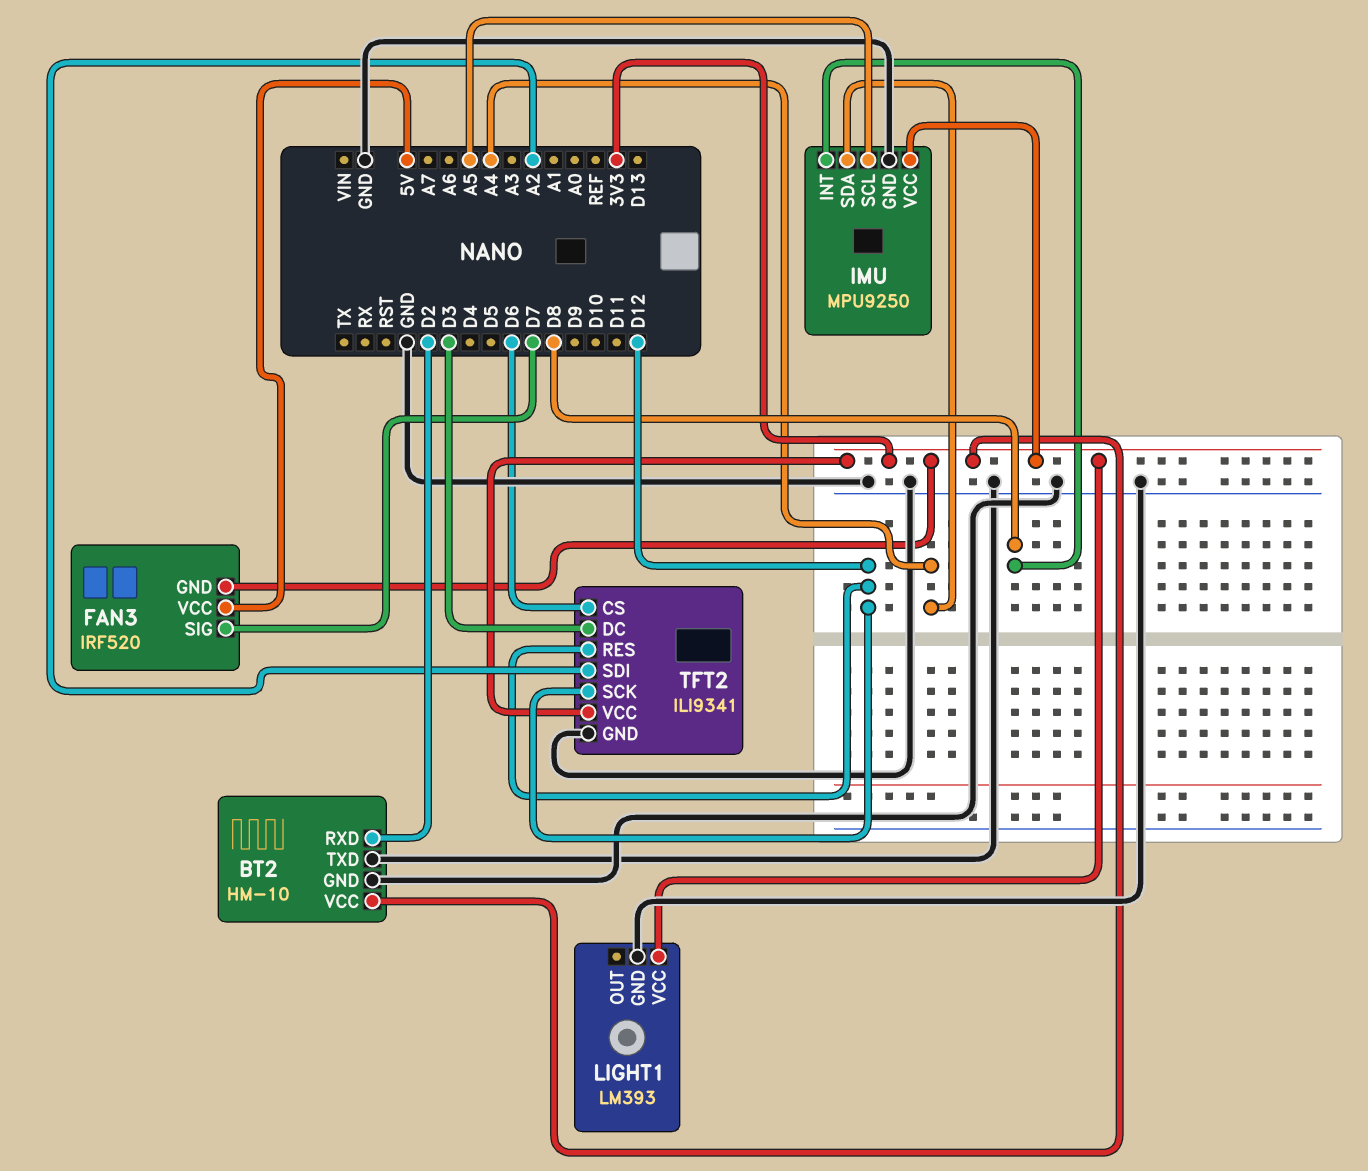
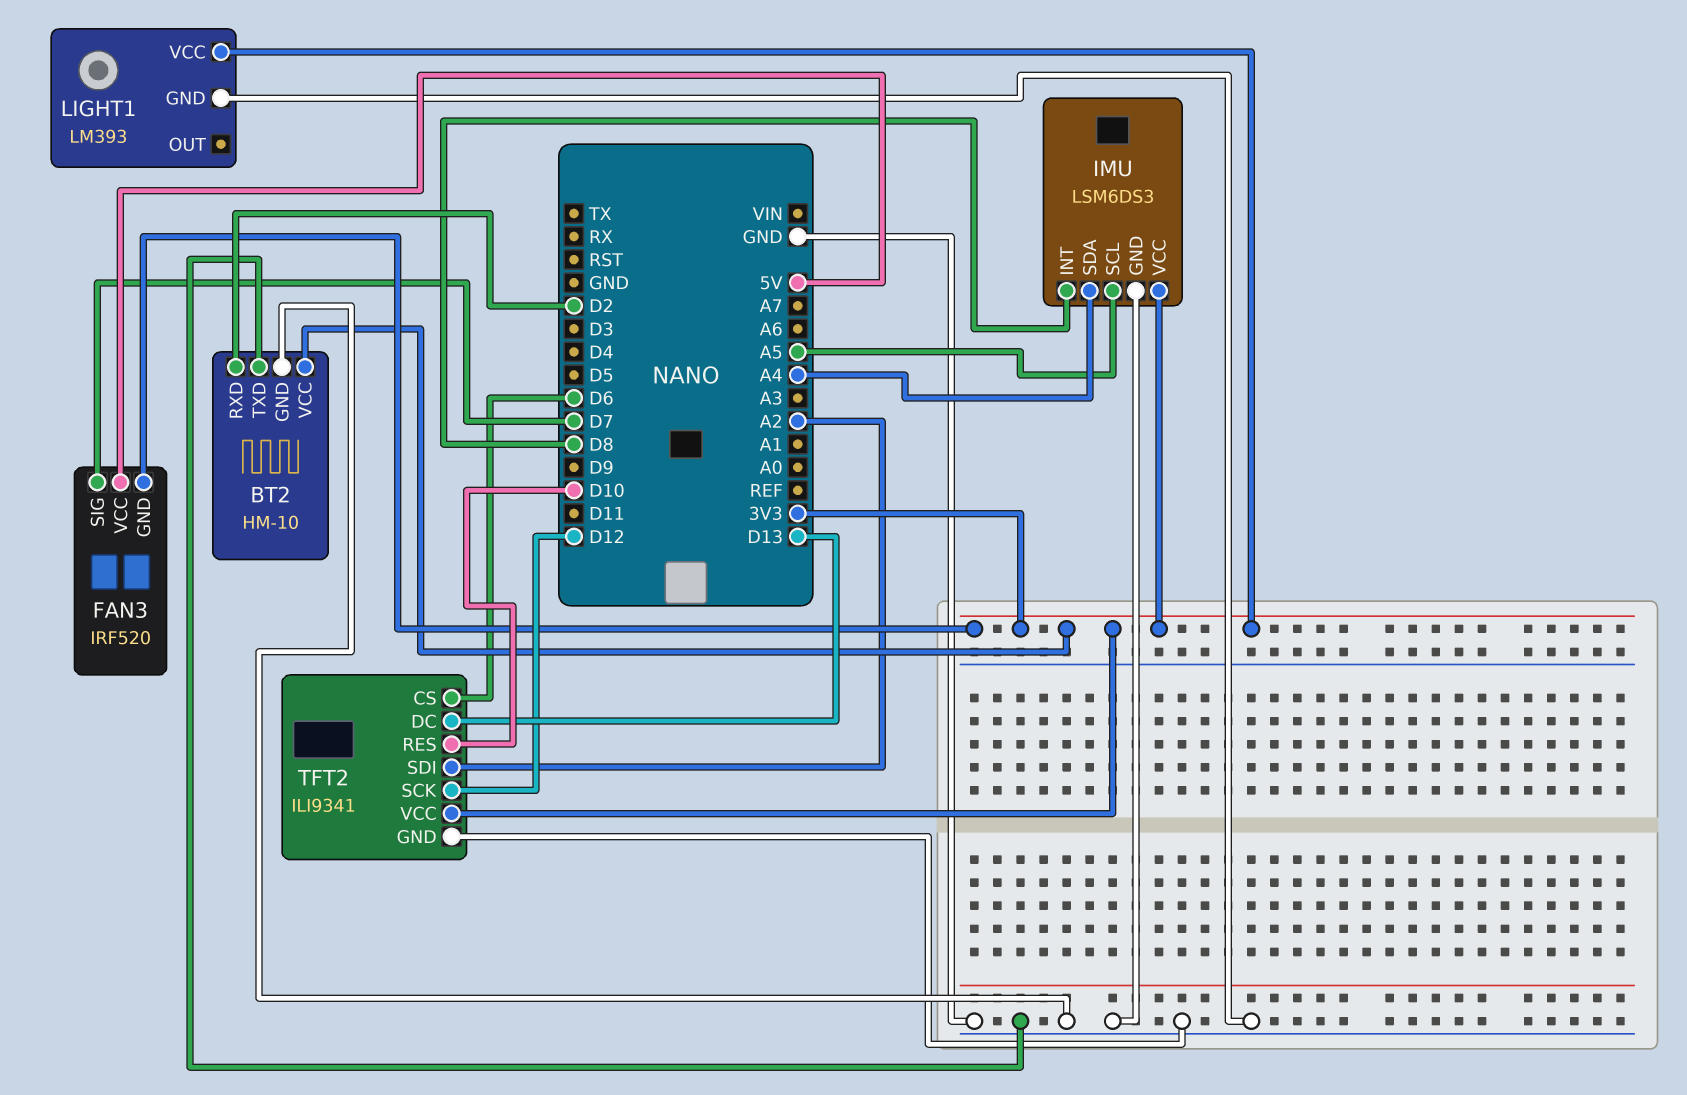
IMU: MPU9250 -> LSM6DS3
TFT2 pin DC: D3 -> D13
TFT2 pin RES: D12 -> D10

